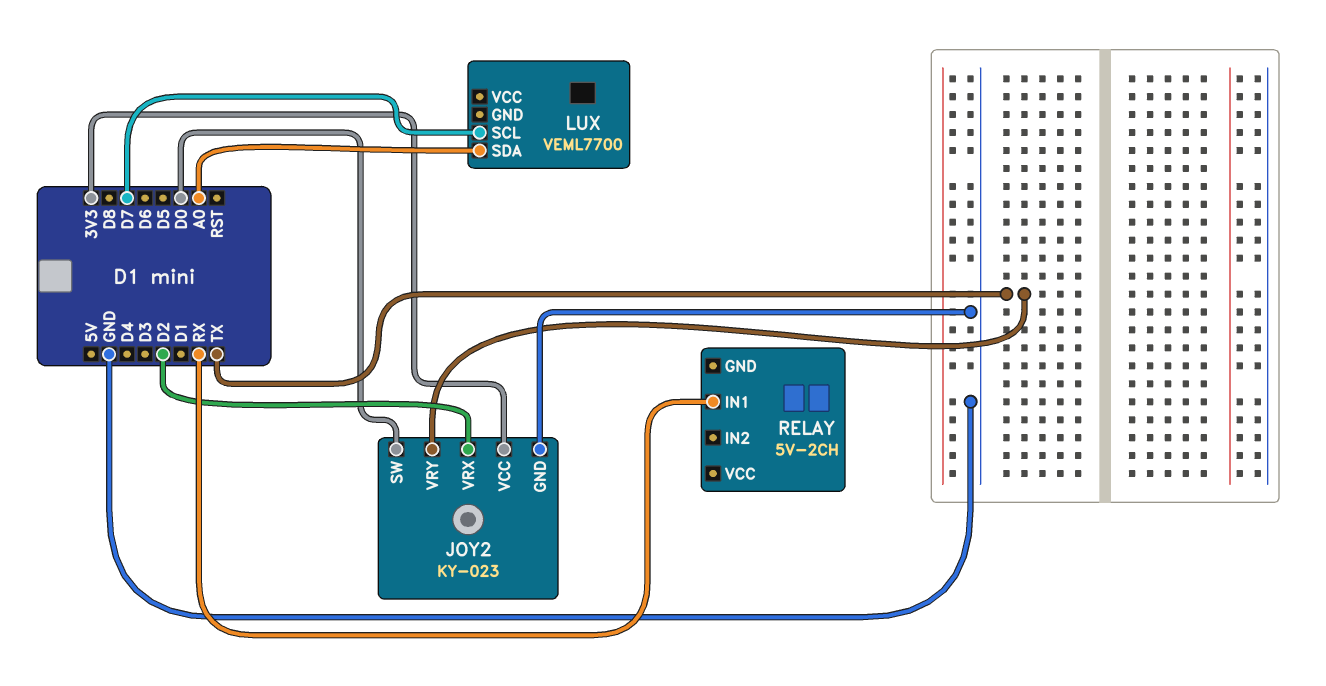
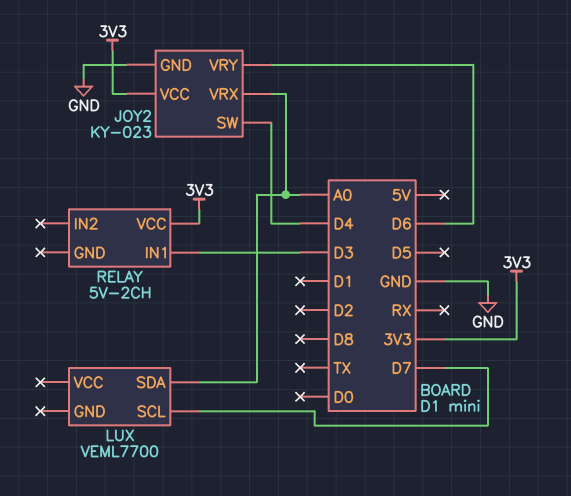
JOY2 pin SW: D0 -> D4
JOY2 pin VRX: D2 -> A0
JOY2 pin VRY: TX -> D6
RELAY pin IN1: RX -> D3
RELAY pin VCC: none -> 3V3

